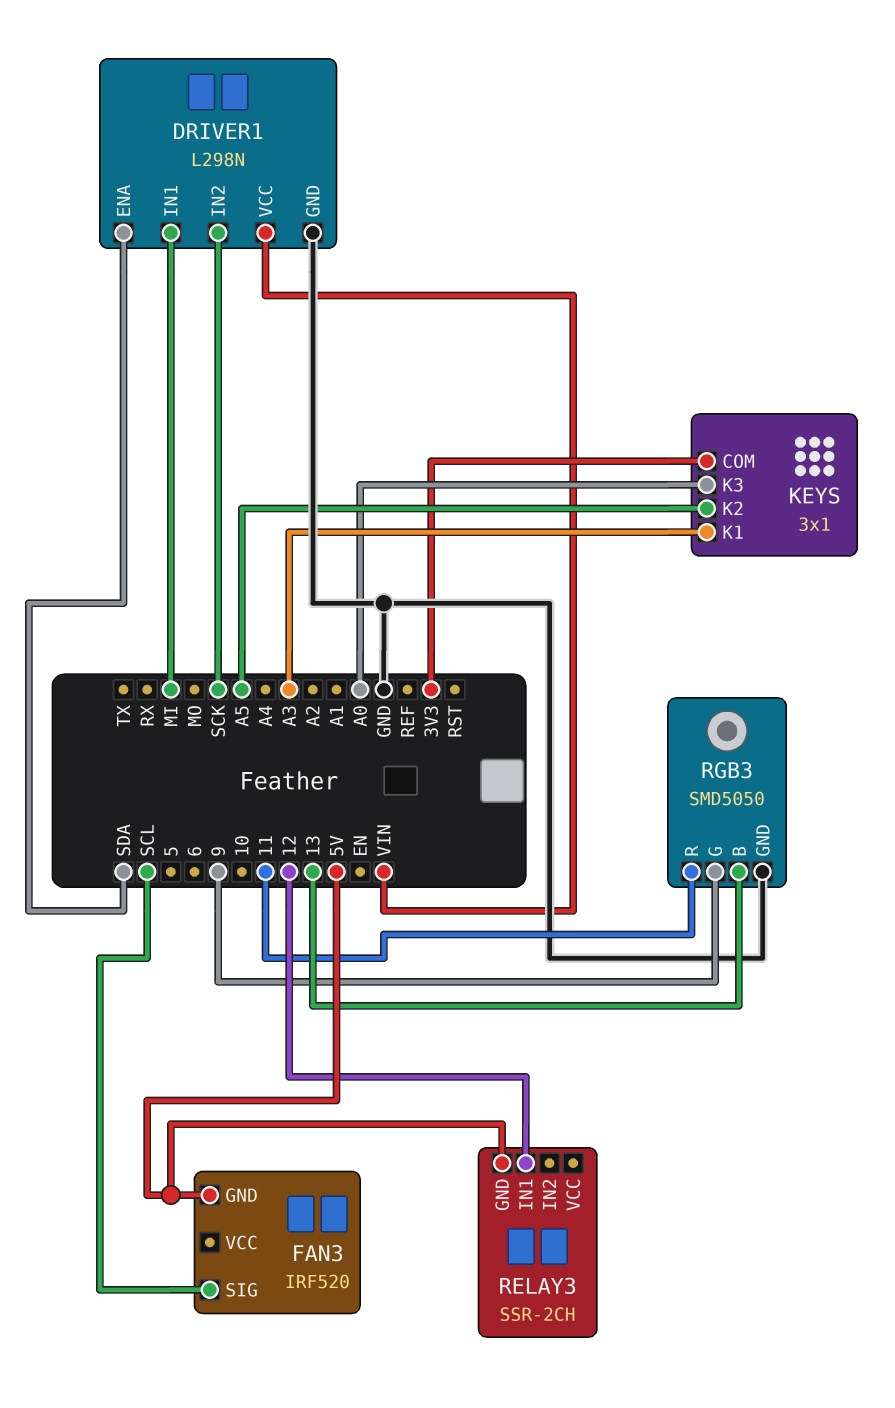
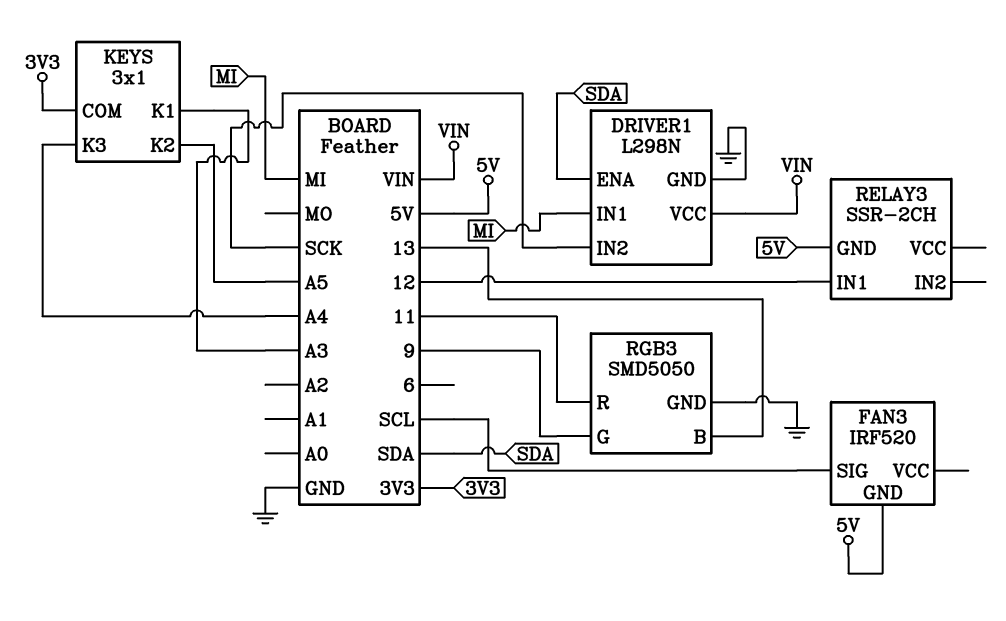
KEYS pin K3: A0 -> A4

